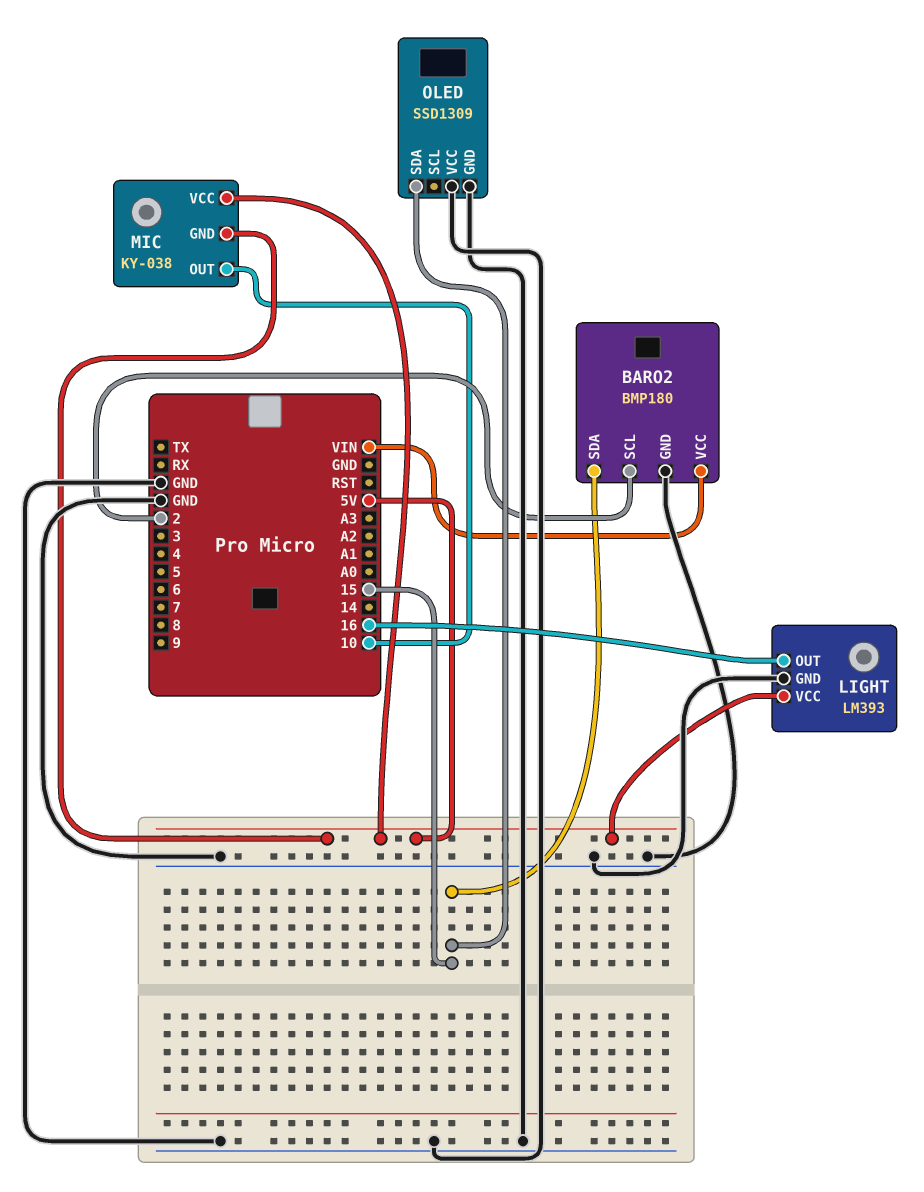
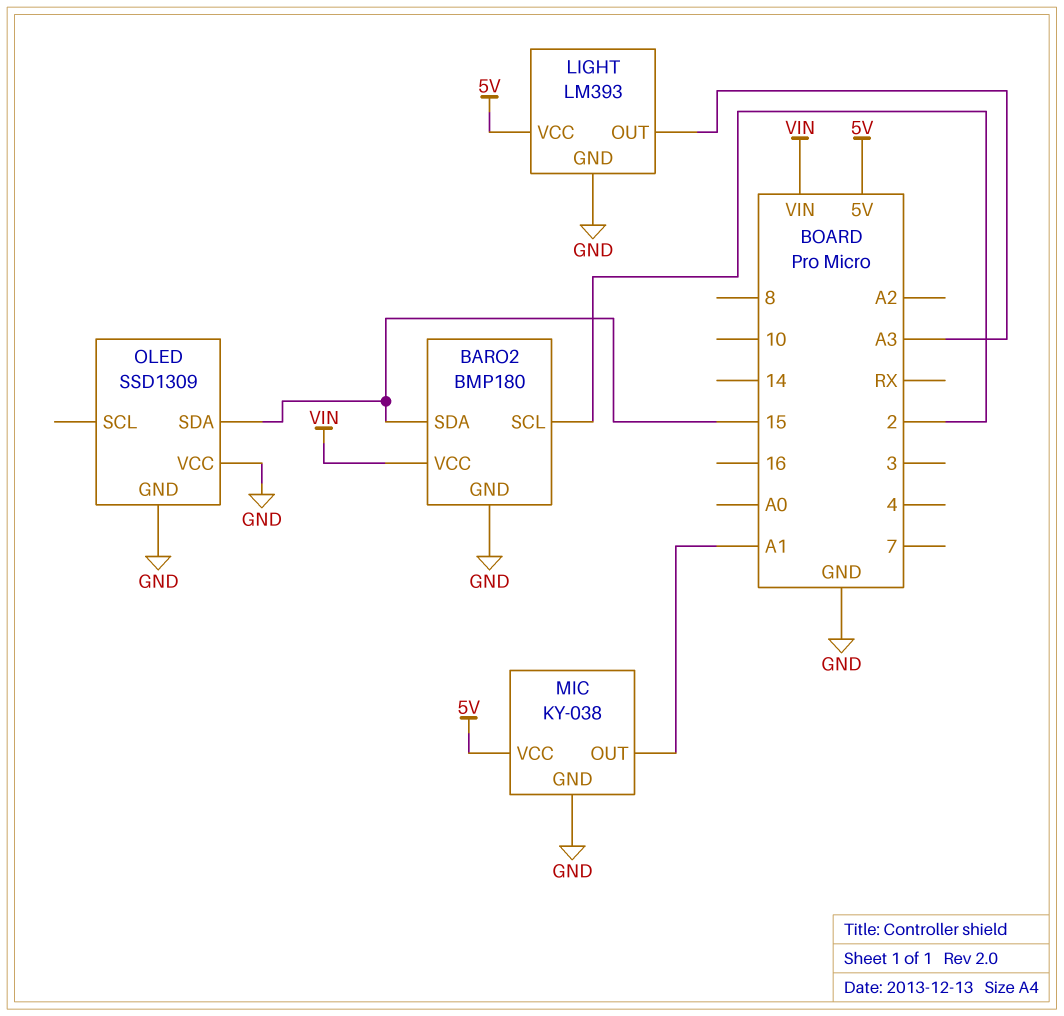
LIGHT pin OUT: 16 -> A3
MIC pin GND: 5V -> GND
MIC pin OUT: 10 -> A1

